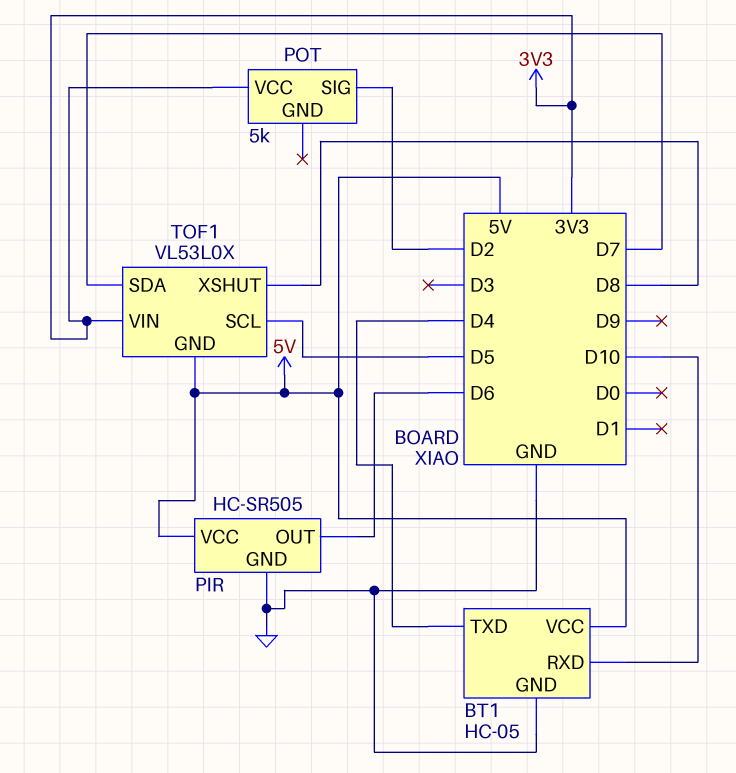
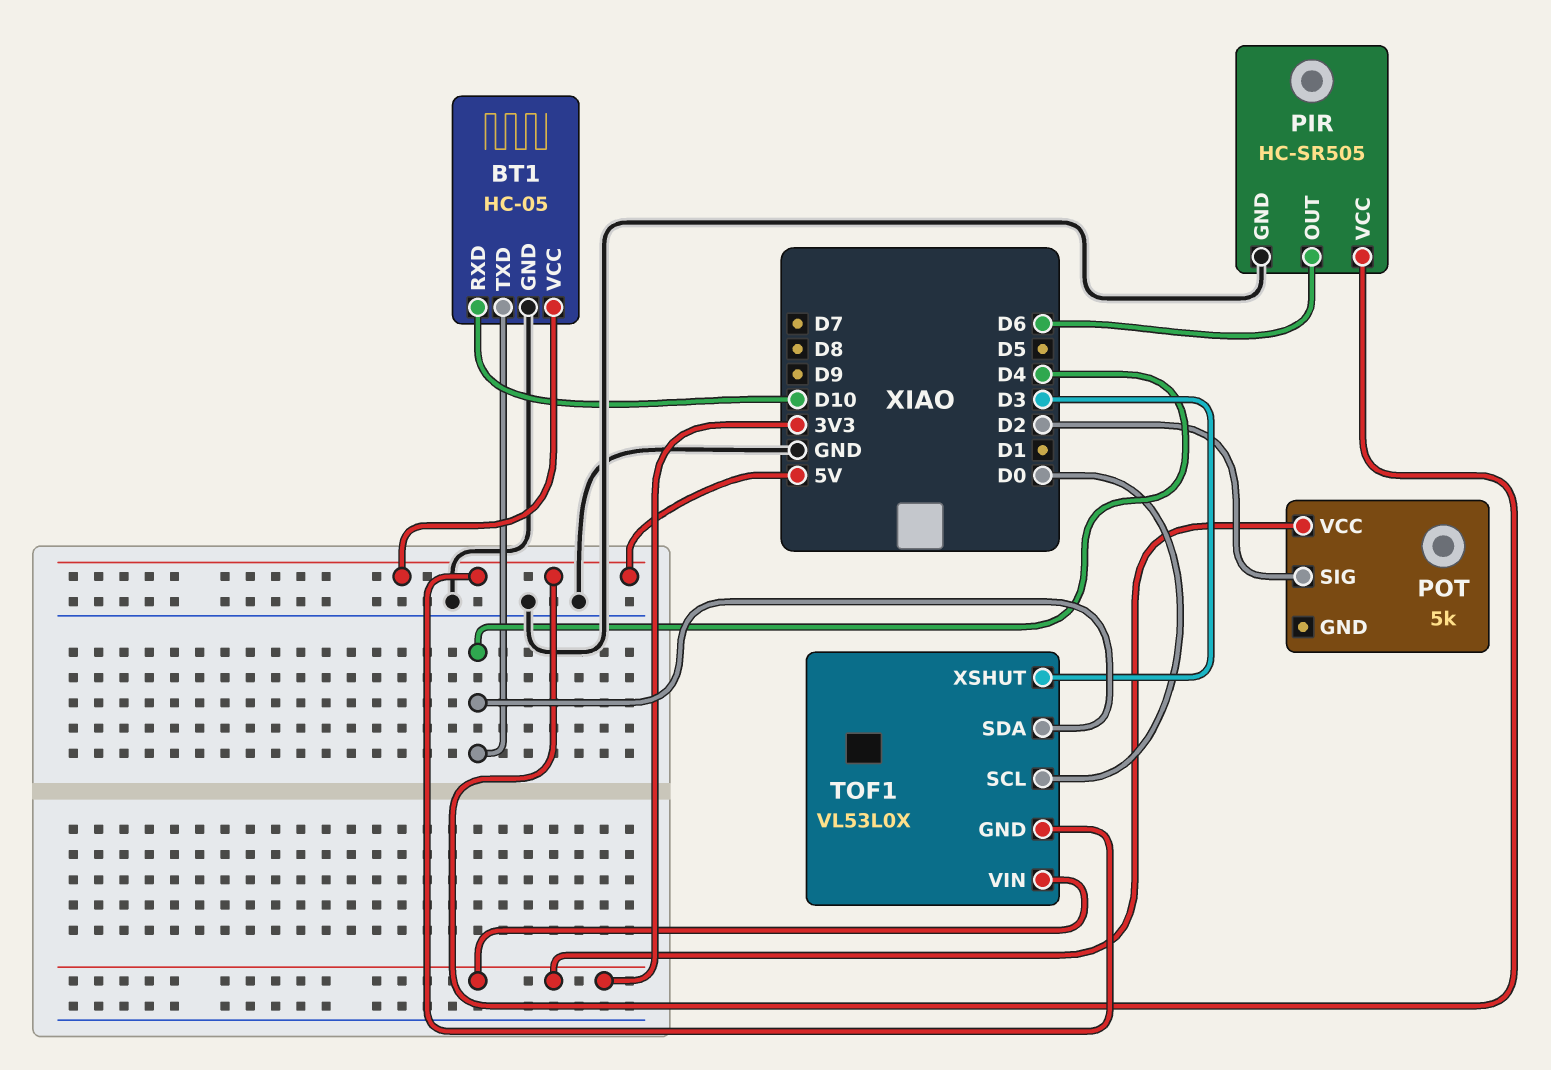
TOF1 pin SCL: D5 -> D0
TOF1 pin SDA: D7 -> D4
TOF1 pin XSHUT: D8 -> D3

